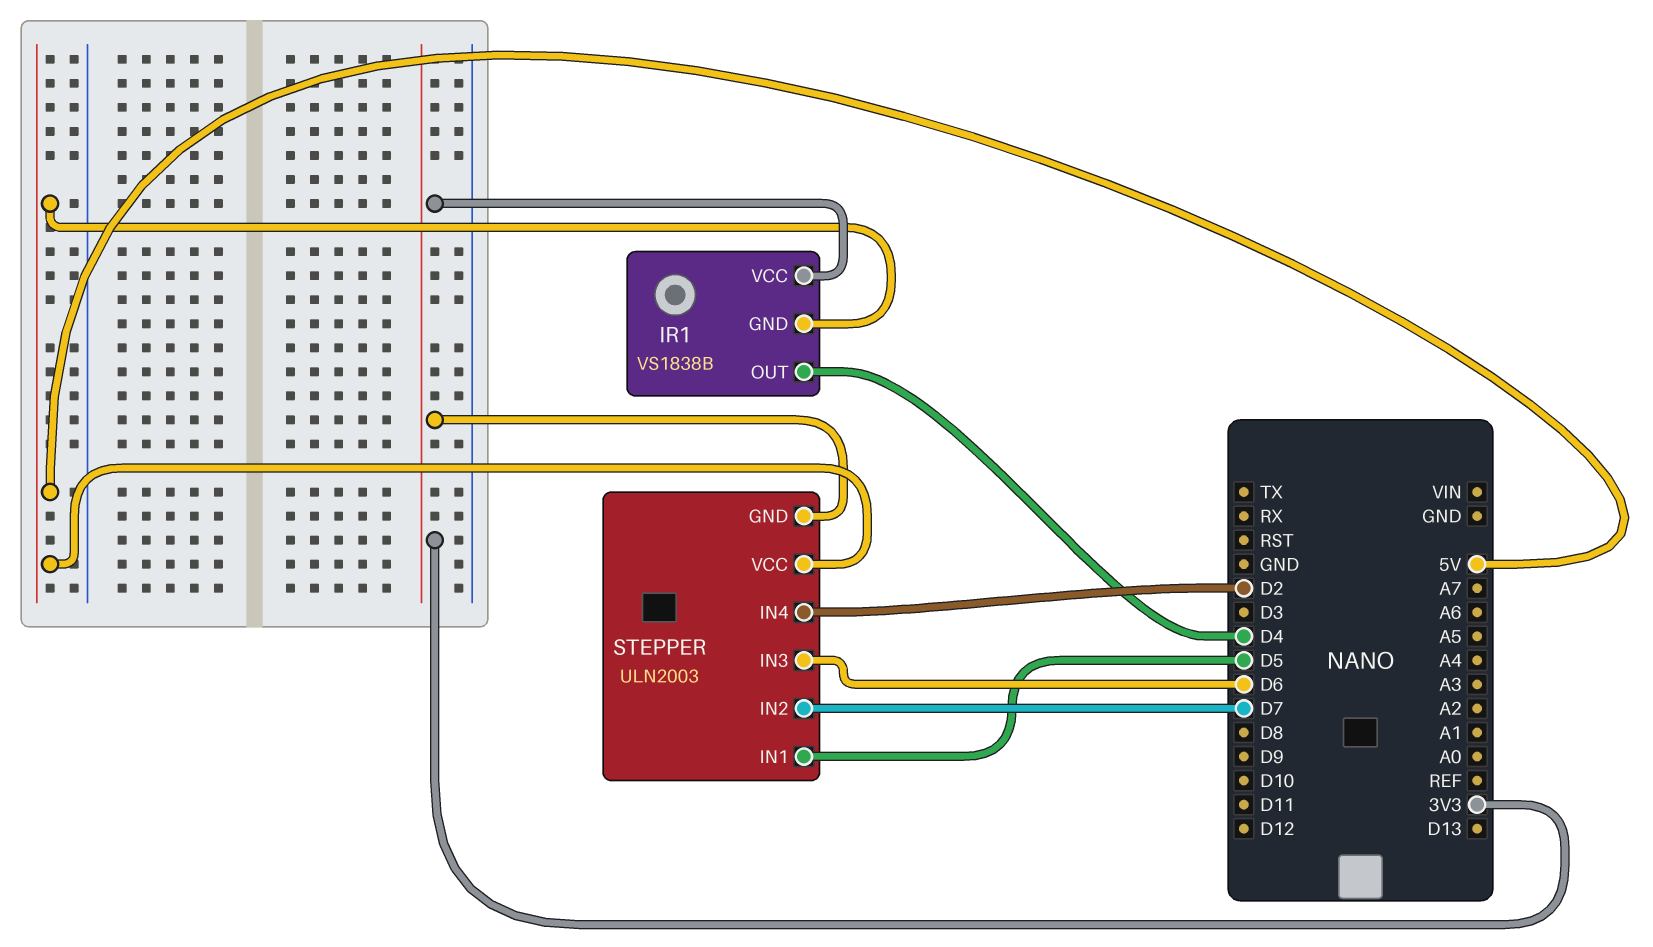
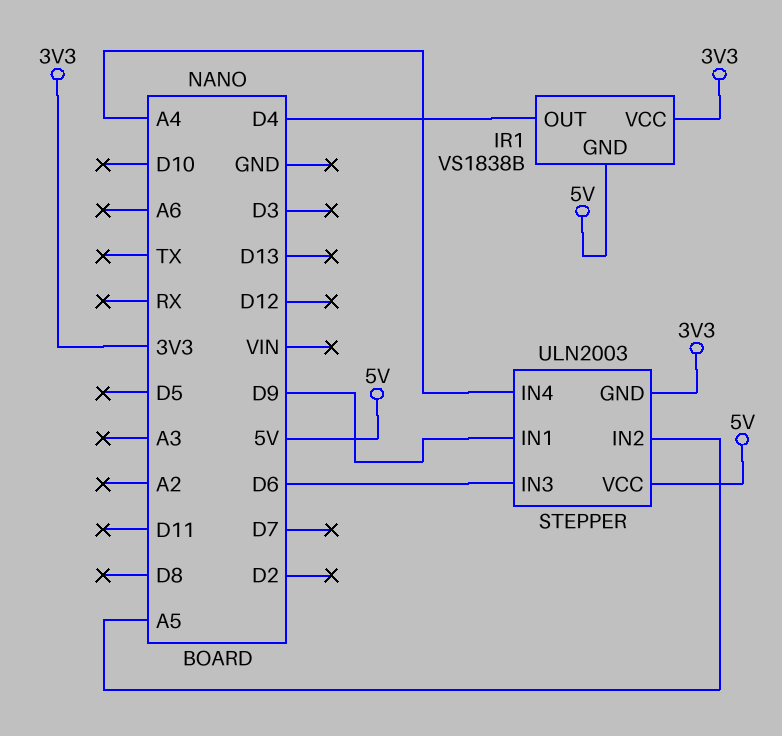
STEPPER pin IN1: D5 -> D9
STEPPER pin IN2: D7 -> A5
STEPPER pin IN4: D2 -> A4

